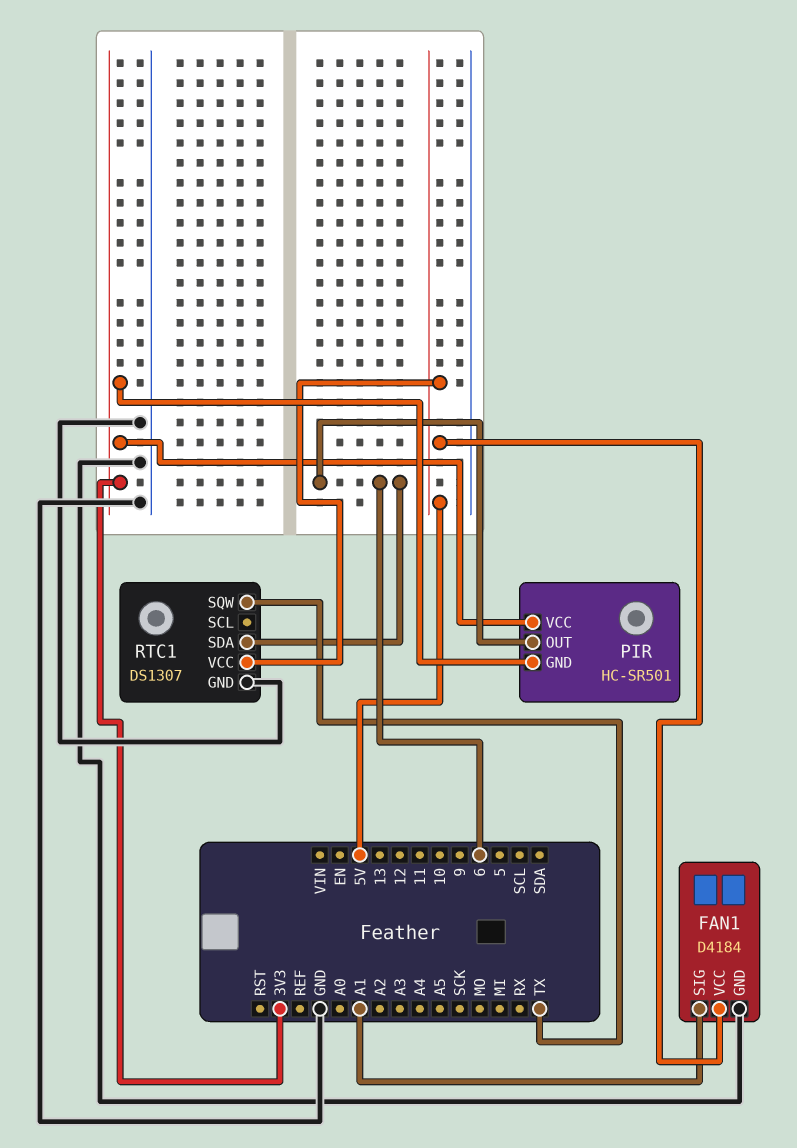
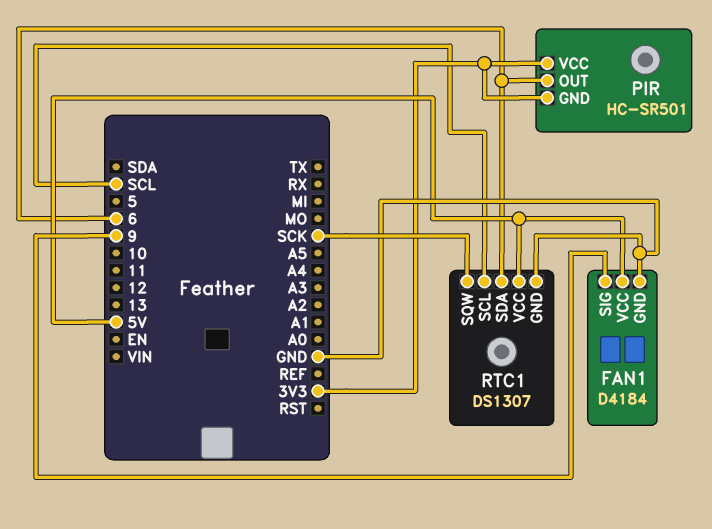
FAN1 pin SIG: A1 -> 9
RTC1 pin SCL: none -> SCL
RTC1 pin SQW: TX -> SCK

